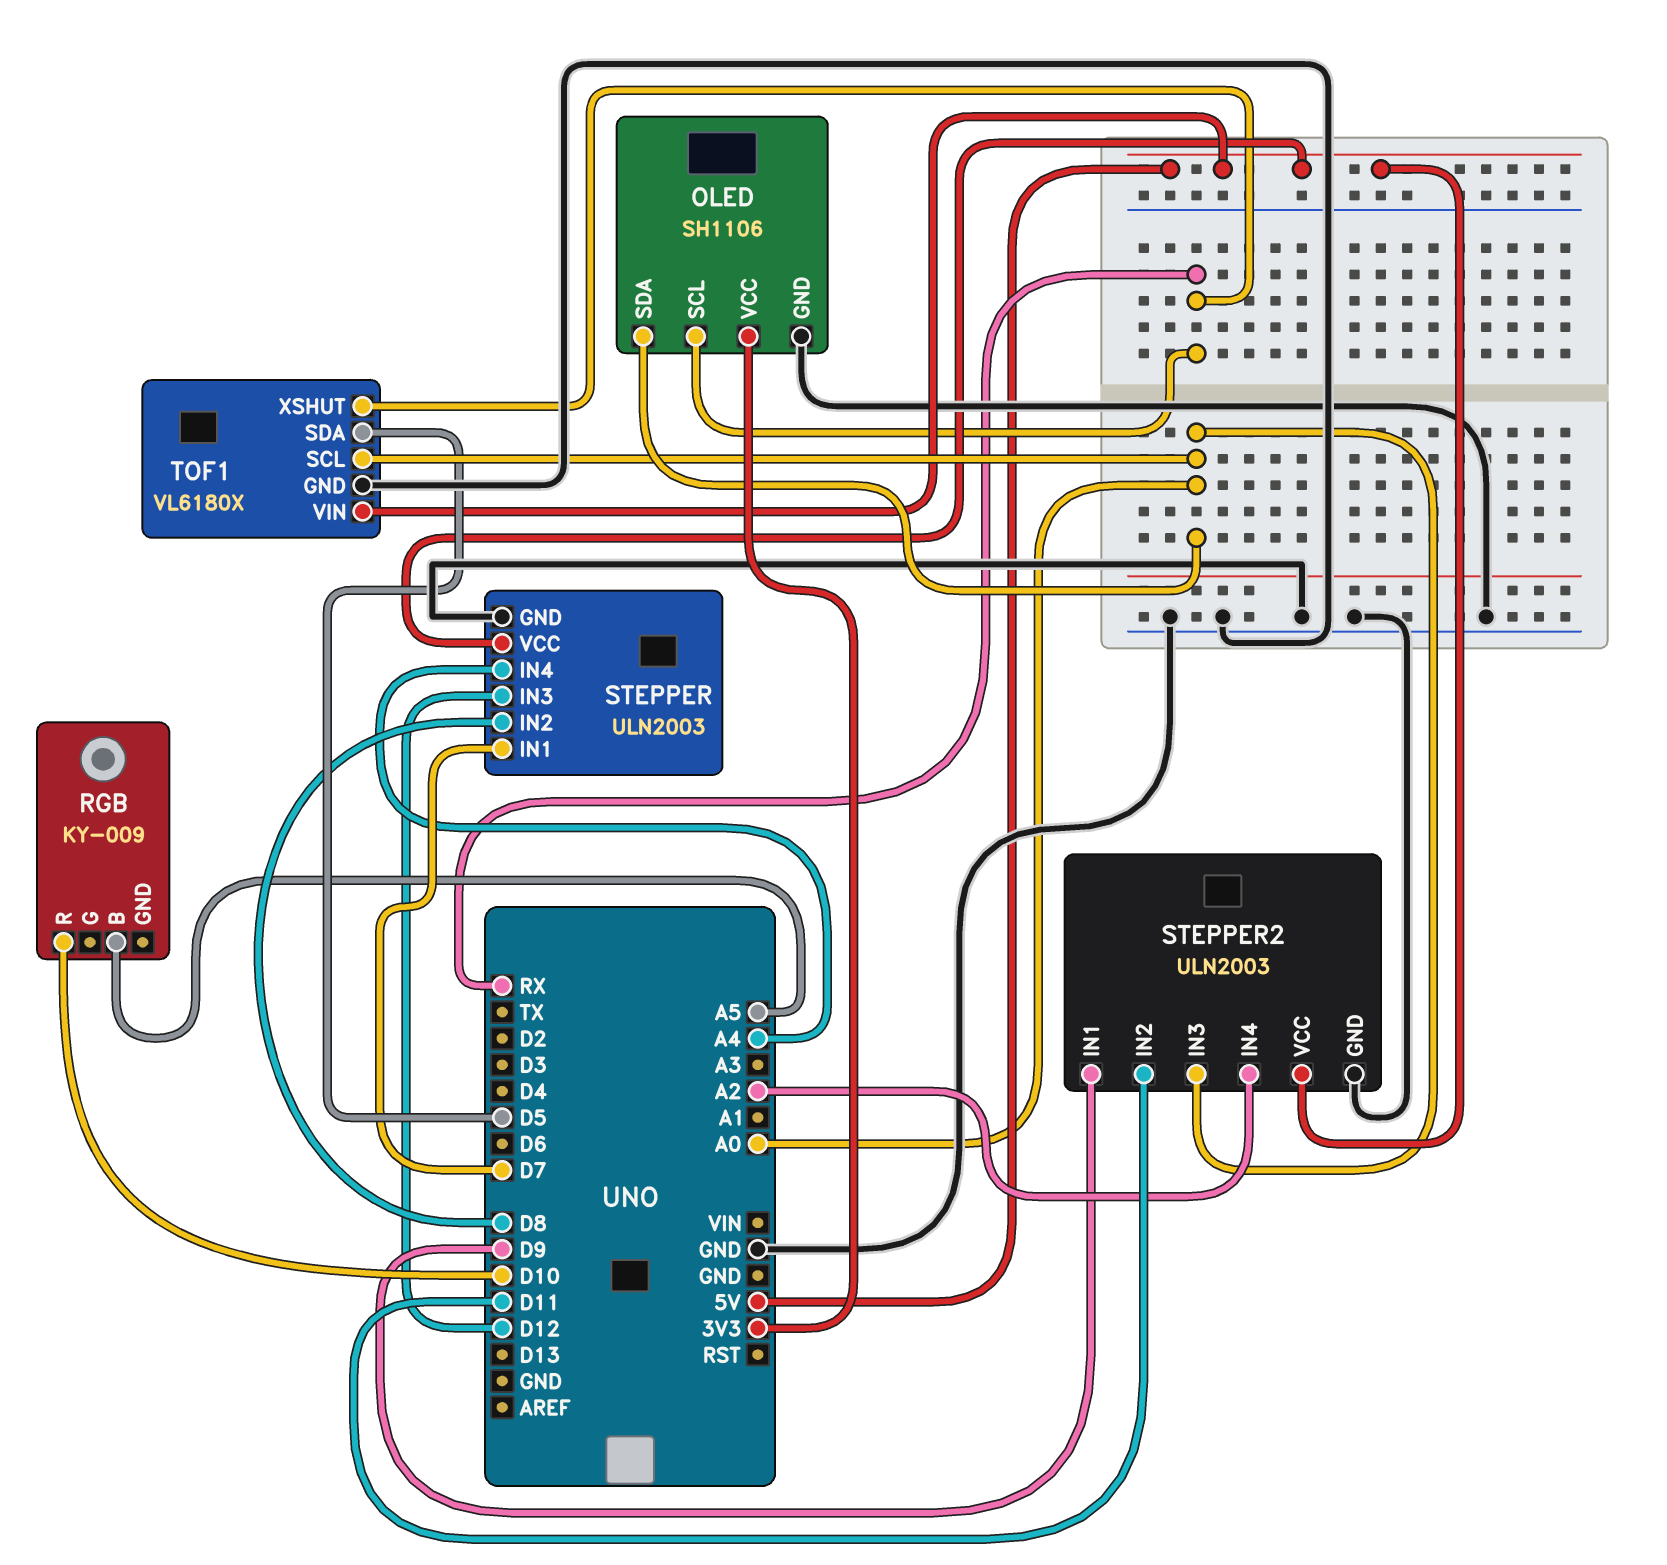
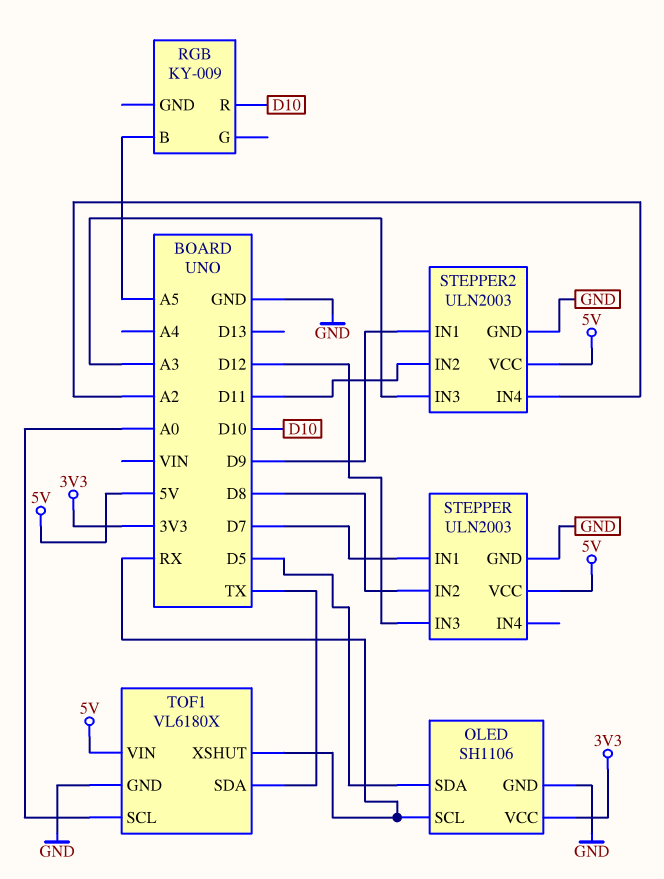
OLED pin SDA: A0 -> D5
STEPPER pin IN4: A4 -> none
STEPPER2 pin IN3: A0 -> A3
TOF1 pin SDA: D5 -> TX

